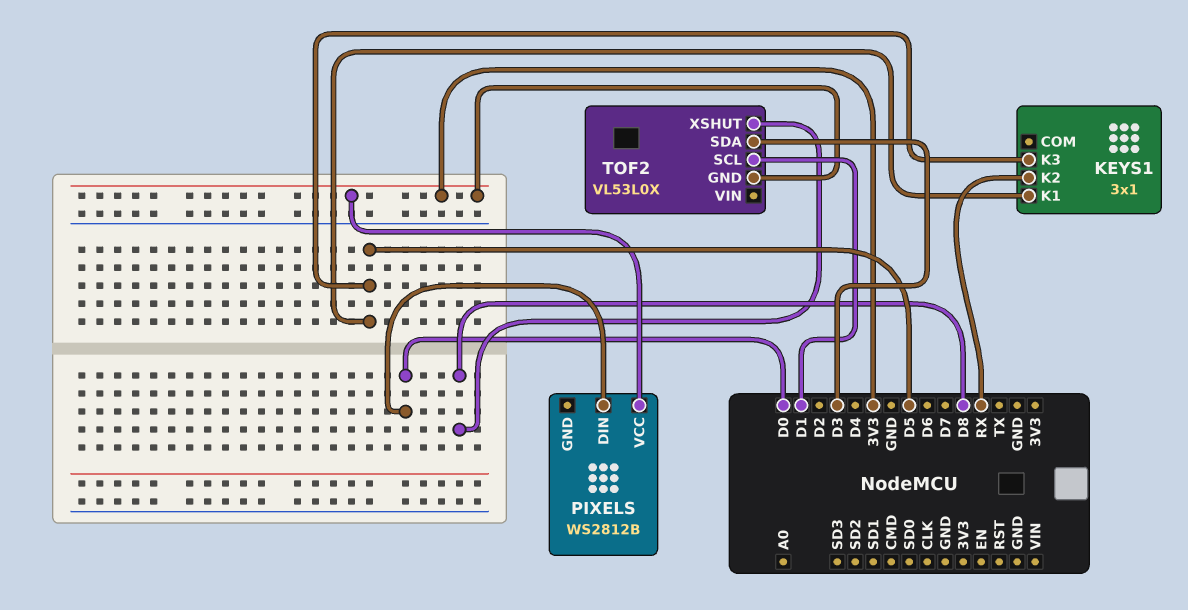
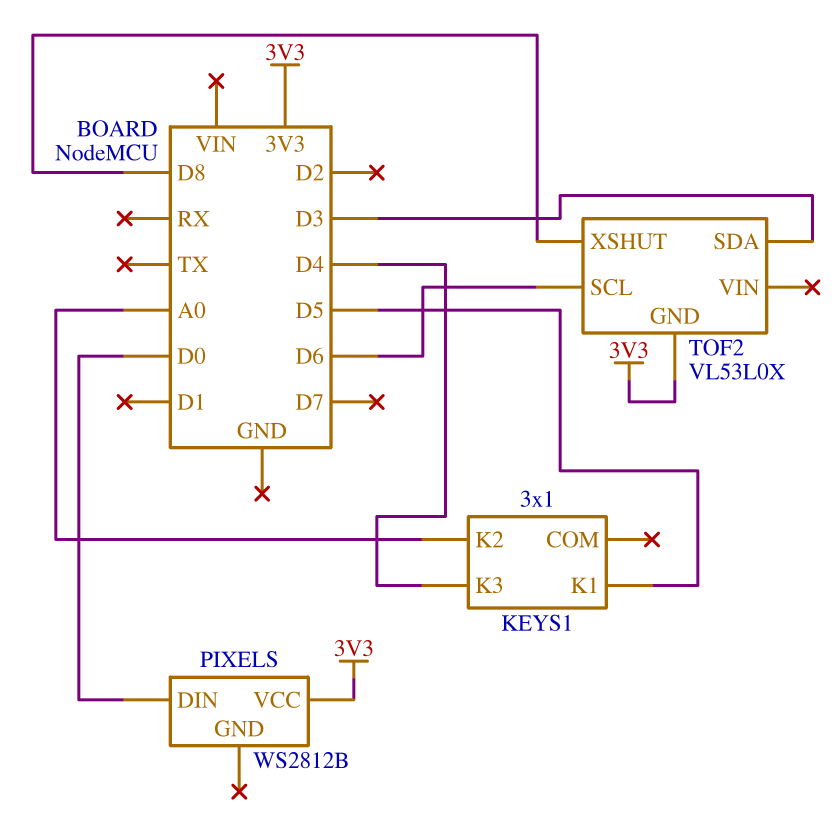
KEYS1 pin K2: RX -> A0
KEYS1 pin K3: D5 -> D4
TOF2 pin SCL: D1 -> D6

